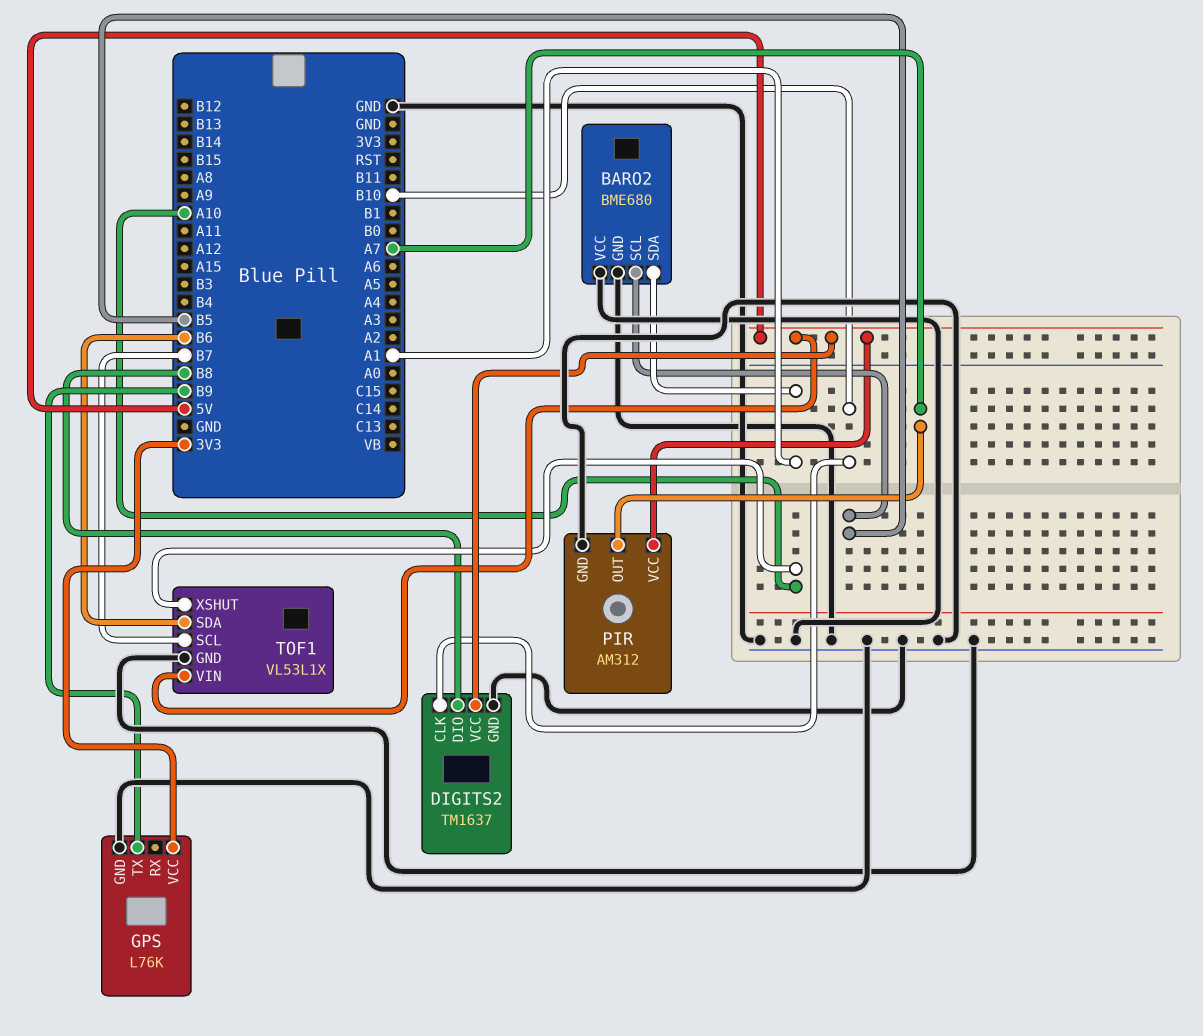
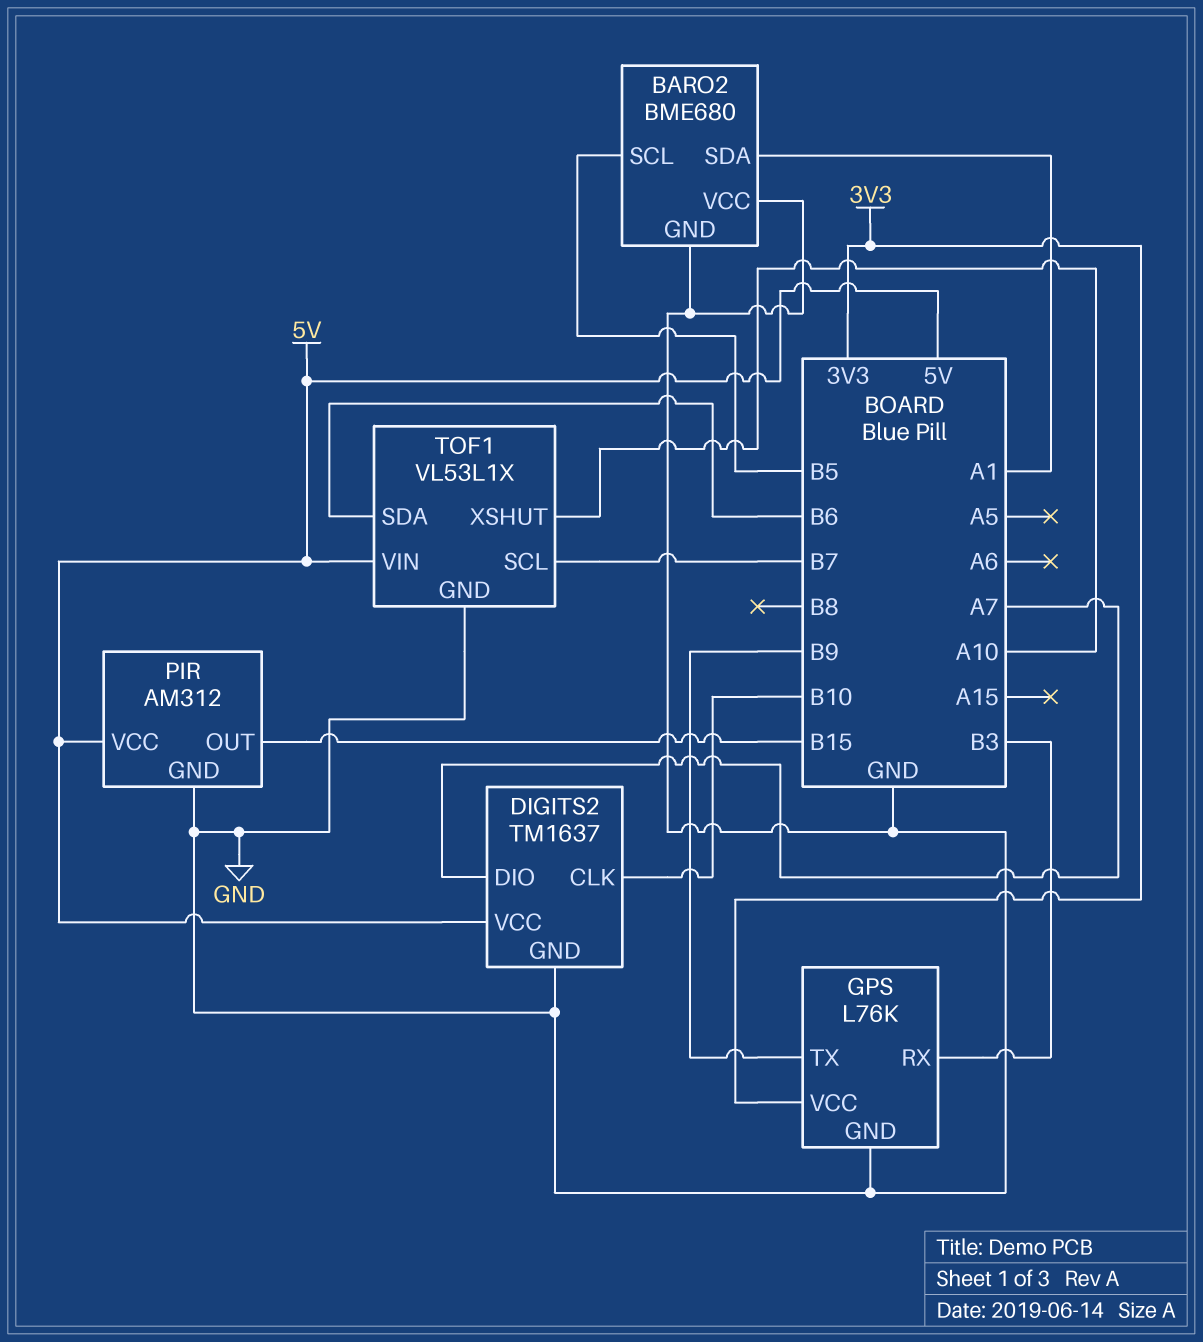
DIGITS2 pin DIO: B8 -> A7
GPS pin RX: none -> B3
PIR pin OUT: A7 -> B15

